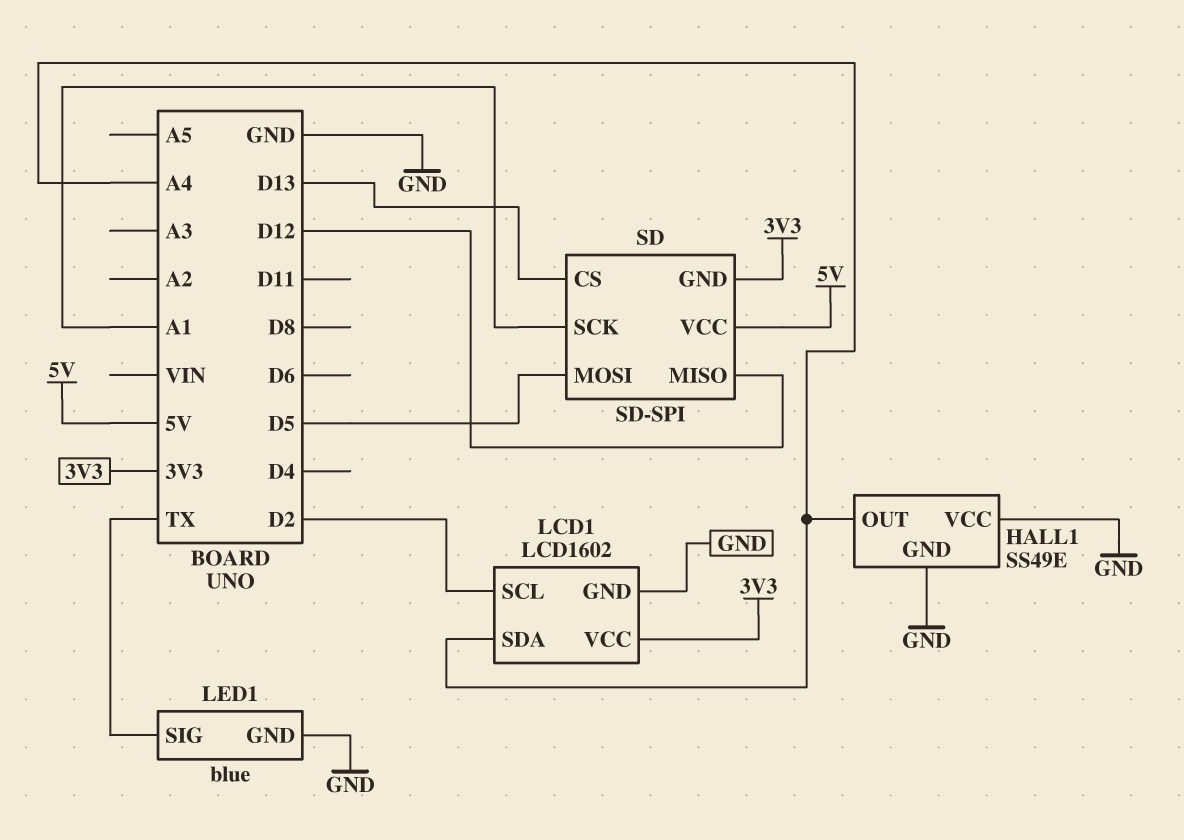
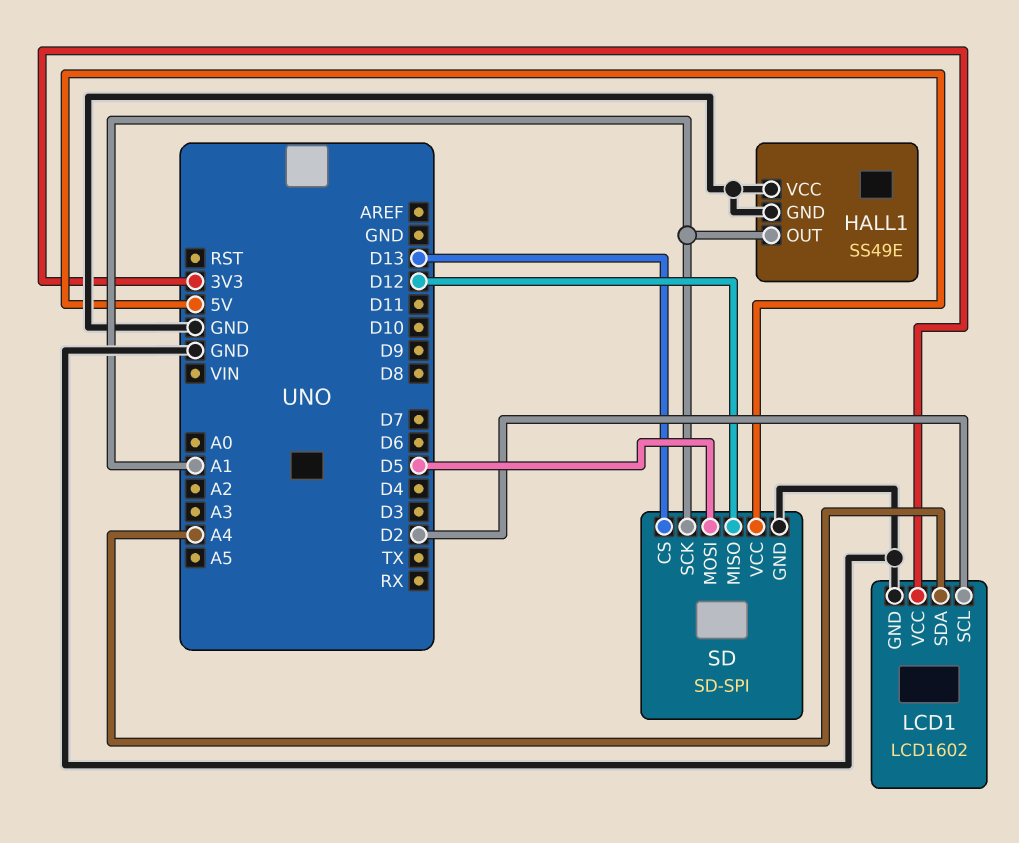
HALL1 pin OUT: A4 -> A1
LED1: blue -> none
LED1 pin GND: GND -> none
LED1 pin SIG: TX -> none
SD pin GND: 3V3 -> GND

